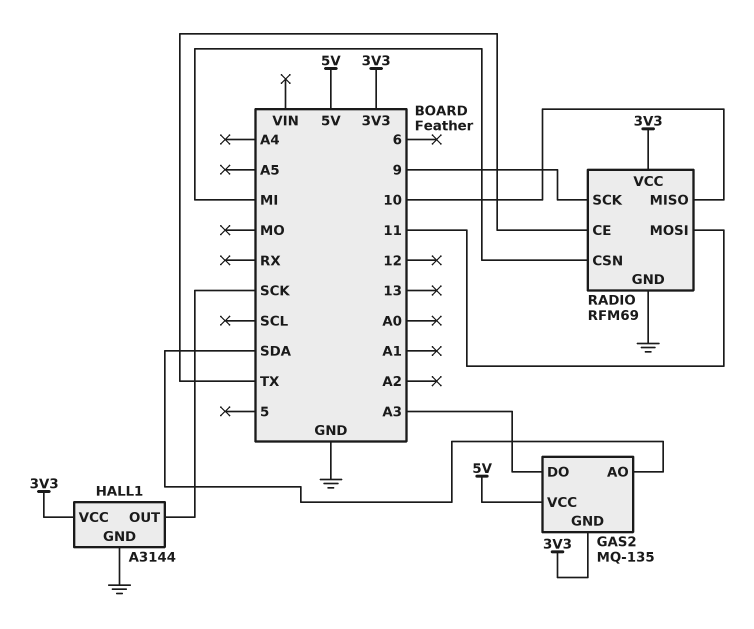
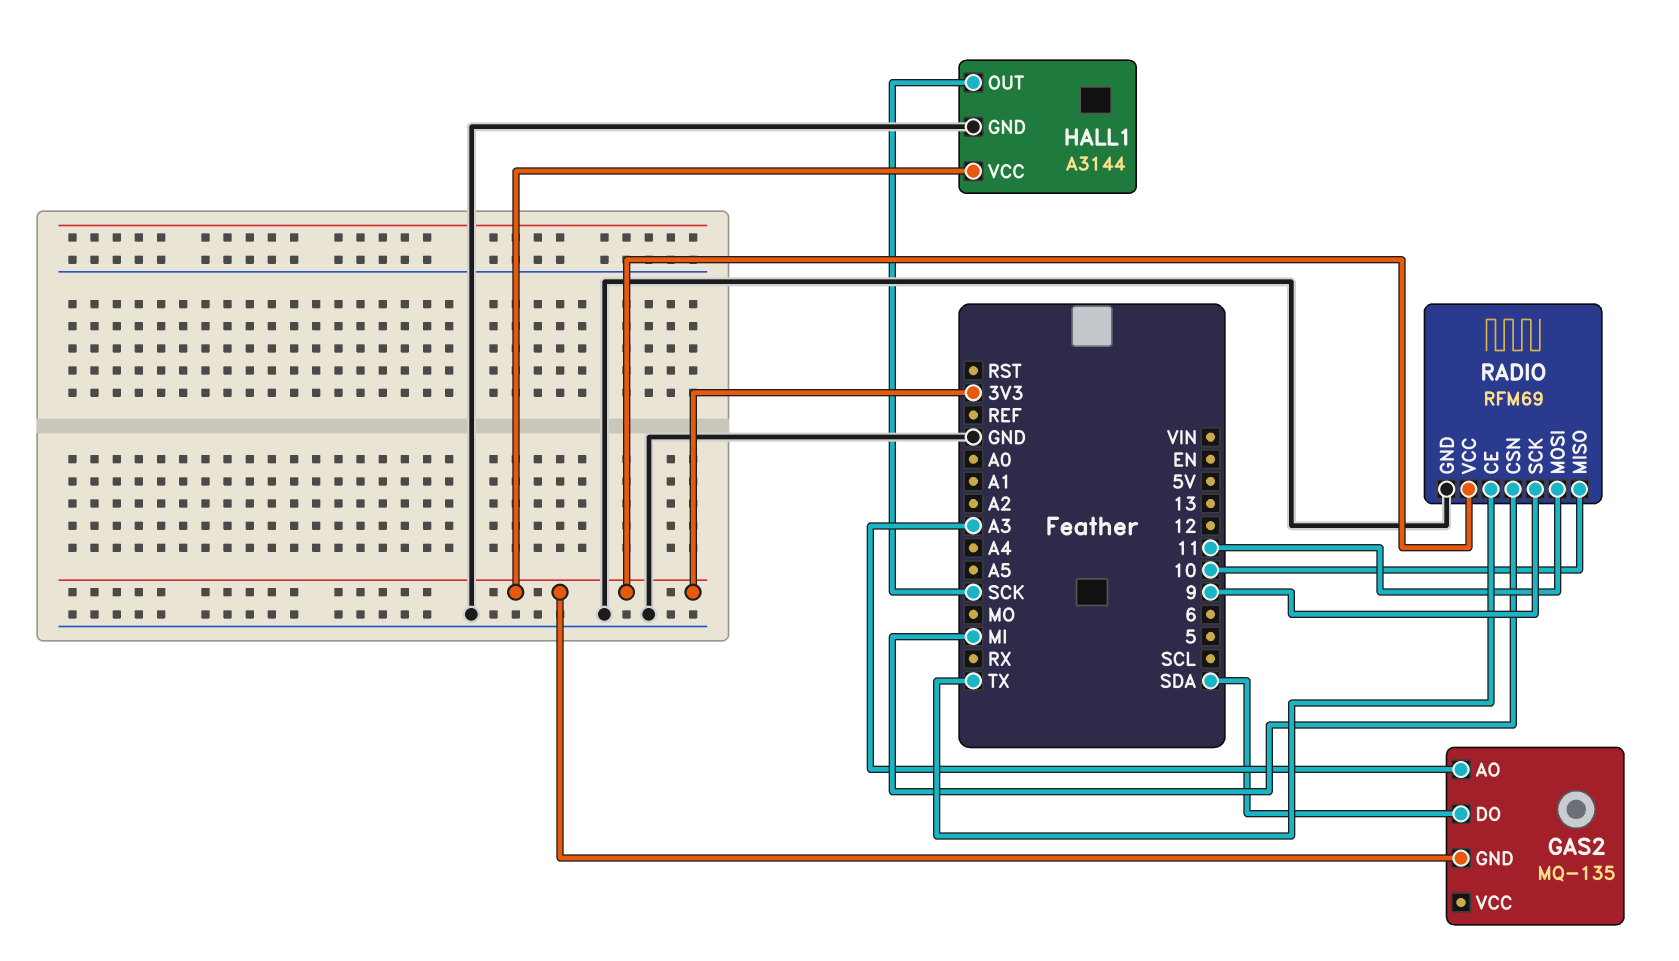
GAS2 pin AO: SDA -> A3
GAS2 pin DO: A3 -> SDA
GAS2 pin VCC: 5V -> none

